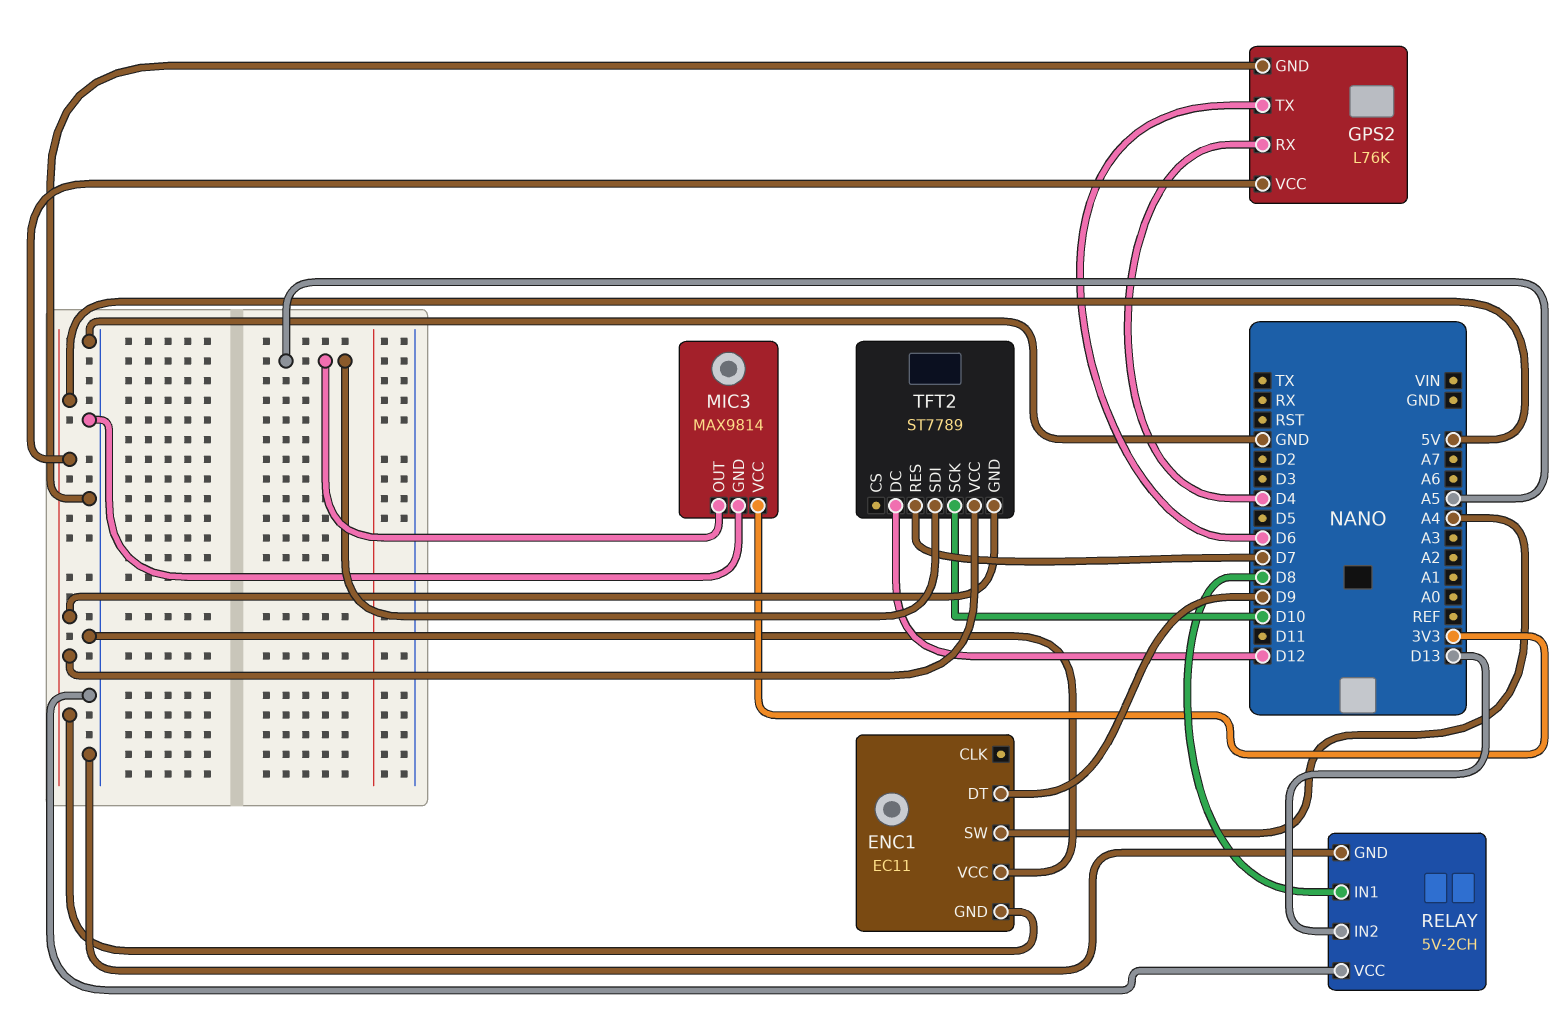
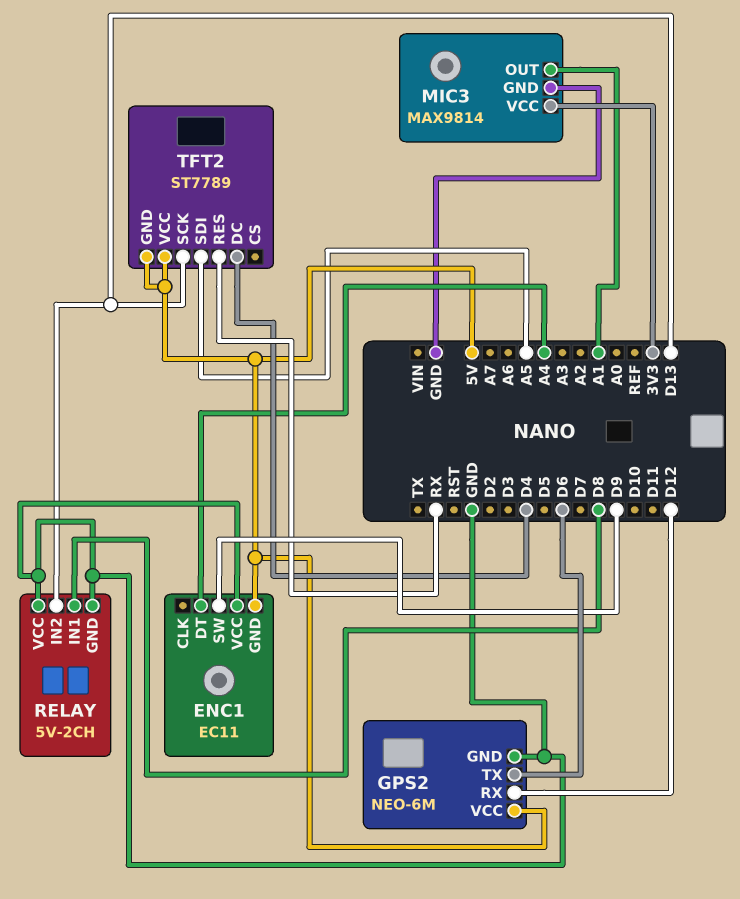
ENC1 pin DT: D9 -> A4
ENC1 pin SW: A4 -> D9
GPS2: L76K -> NEO-6M
GPS2 pin RX: D4 -> D12
MIC3 pin OUT: A5 -> A1
TFT2 pin DC: D12 -> D4
TFT2 pin RES: D7 -> RX
TFT2 pin SCK: D10 -> D13

